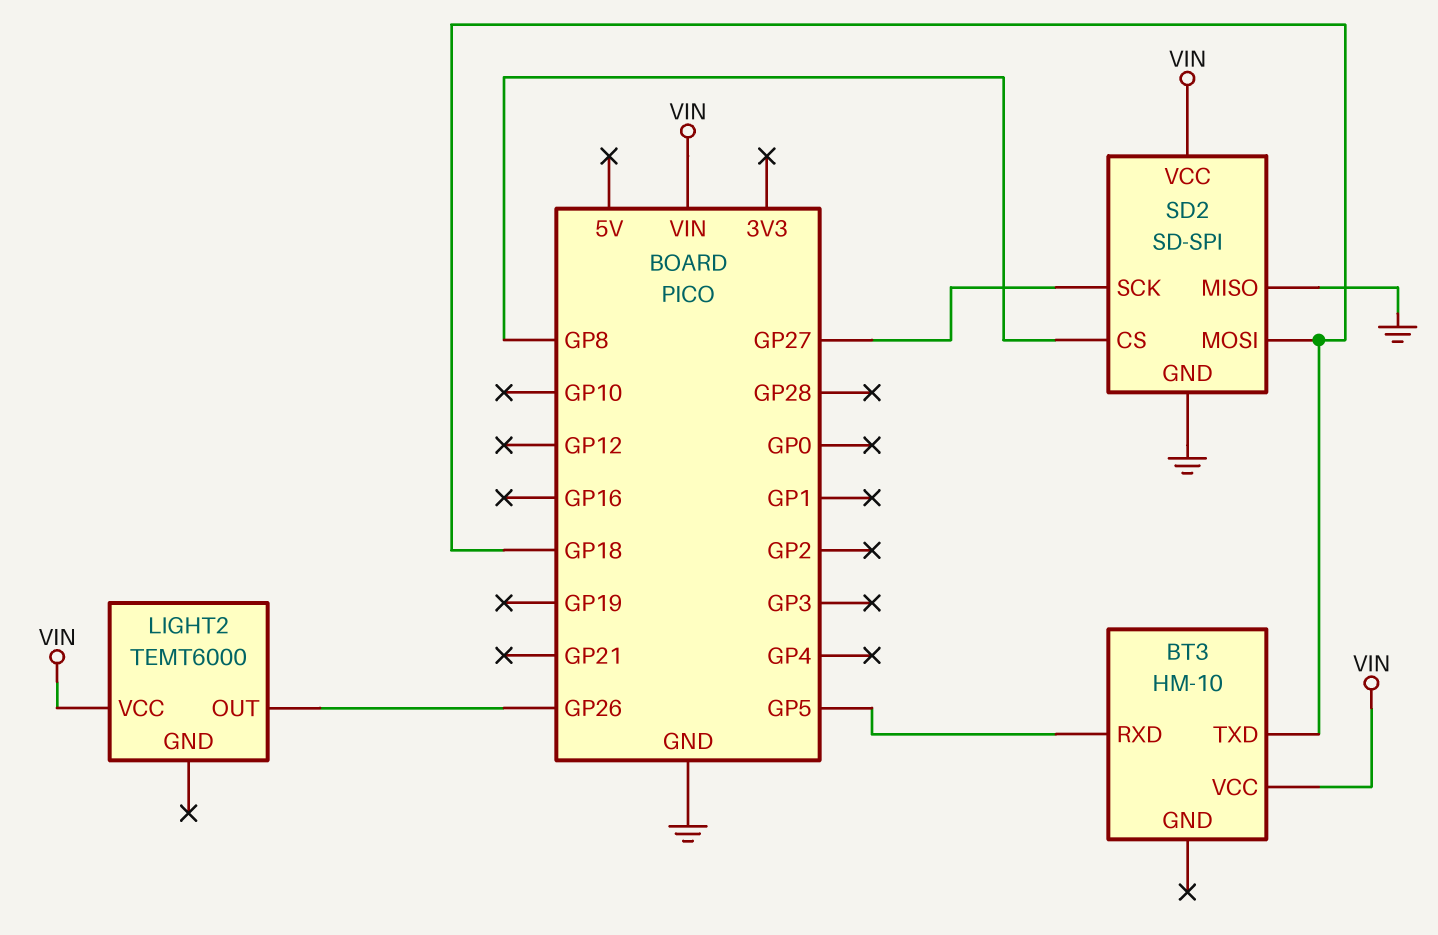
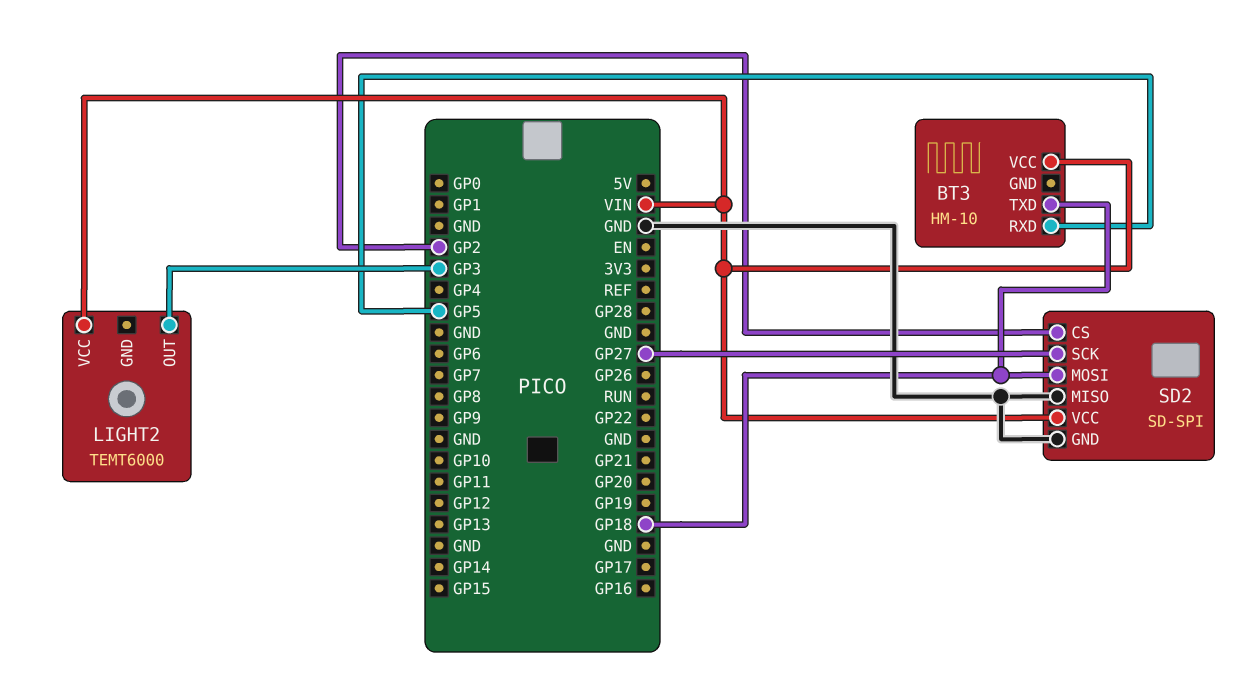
LIGHT2 pin OUT: GP26 -> GP3
SD2 pin CS: GP8 -> GP2

